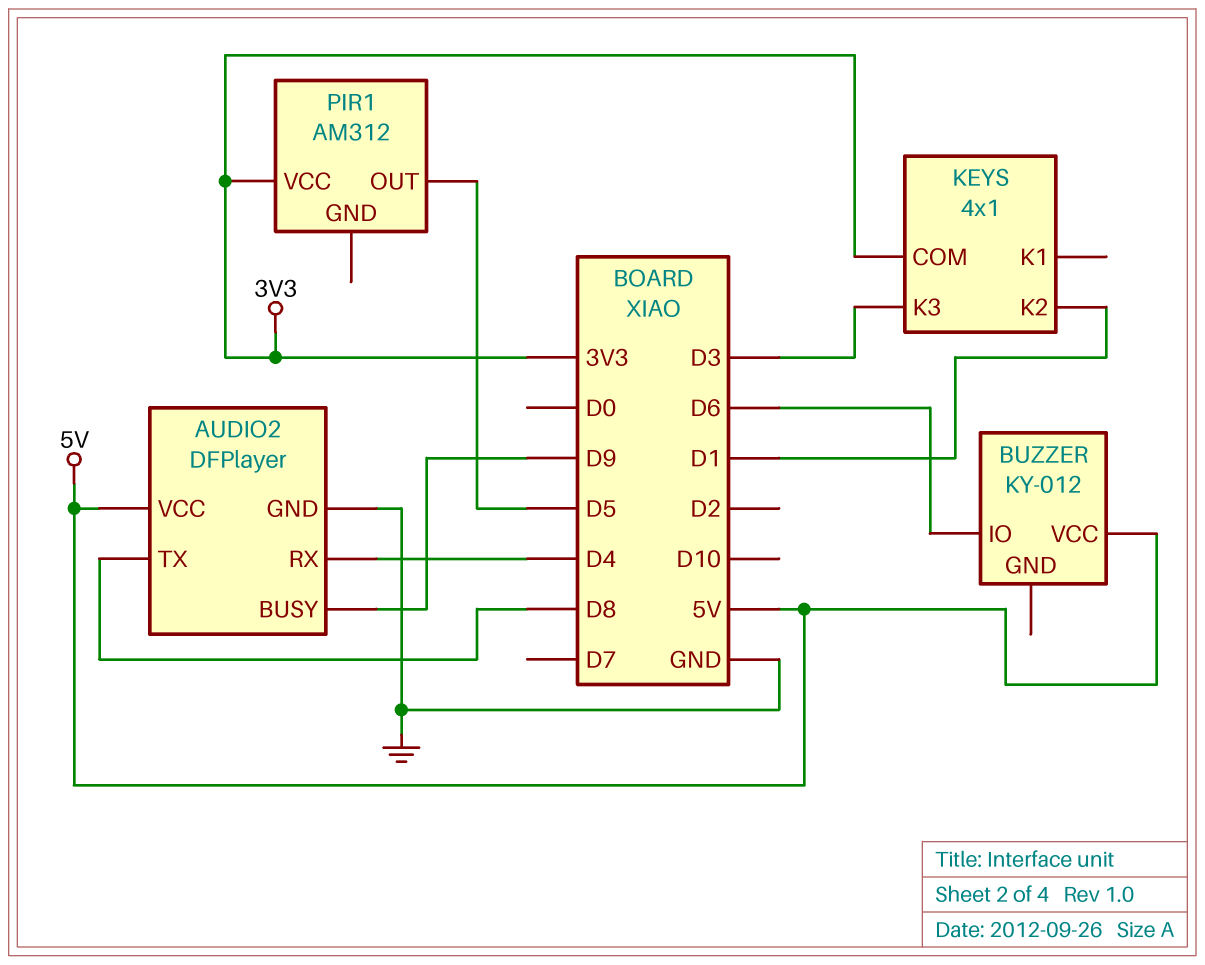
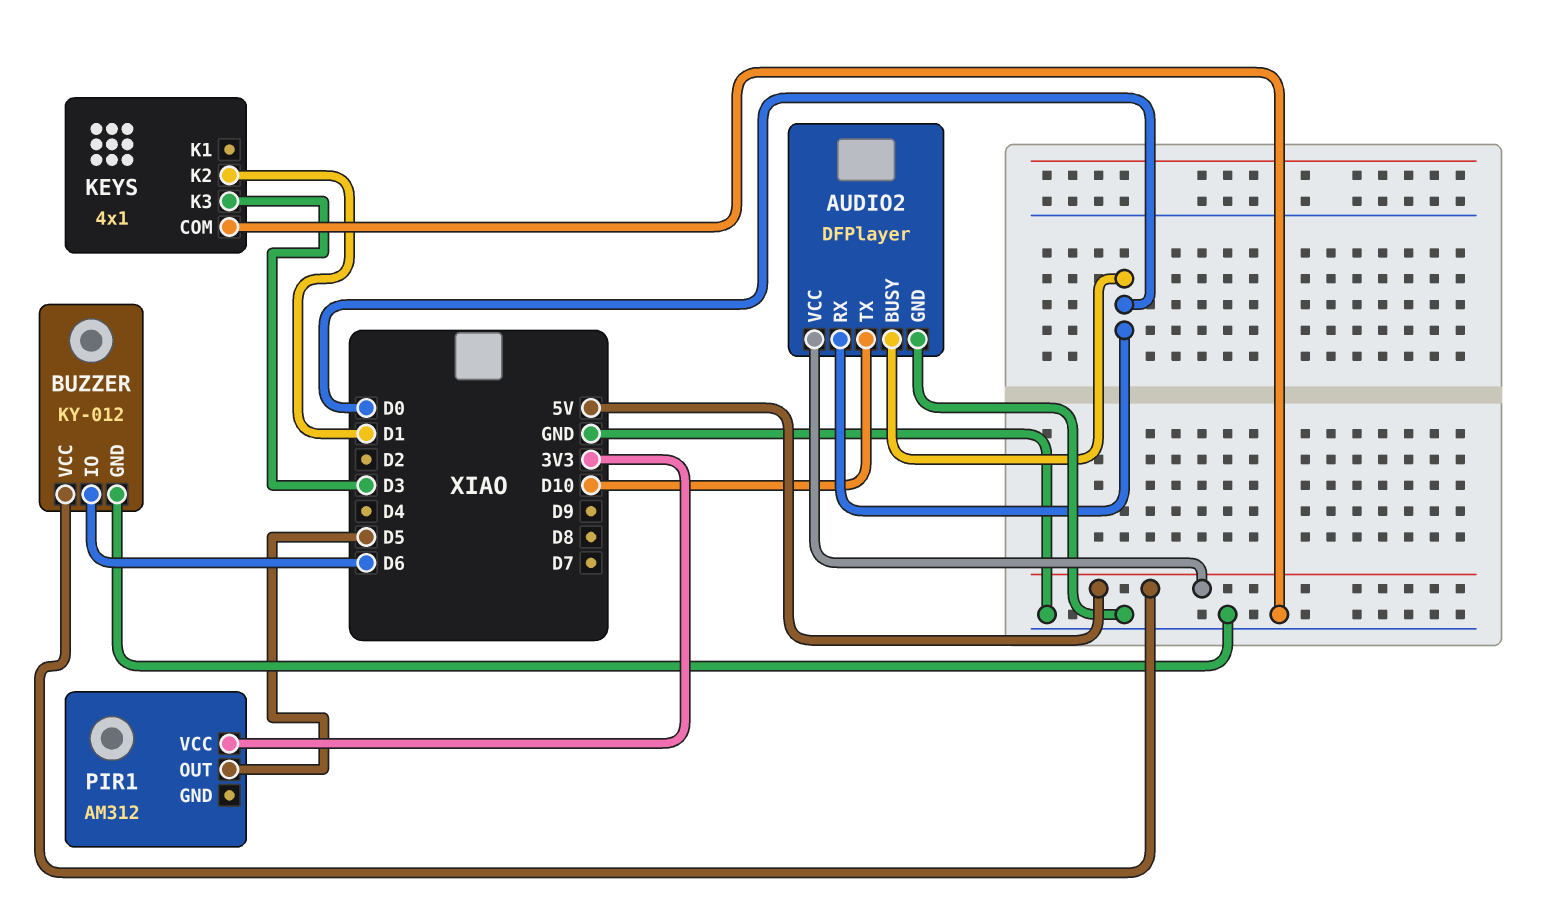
AUDIO2 pin BUSY: D9 -> D0
AUDIO2 pin RX: D4 -> D0
AUDIO2 pin TX: D8 -> D10
BUZZER pin GND: none -> GND
KEYS pin COM: 3V3 -> GND

